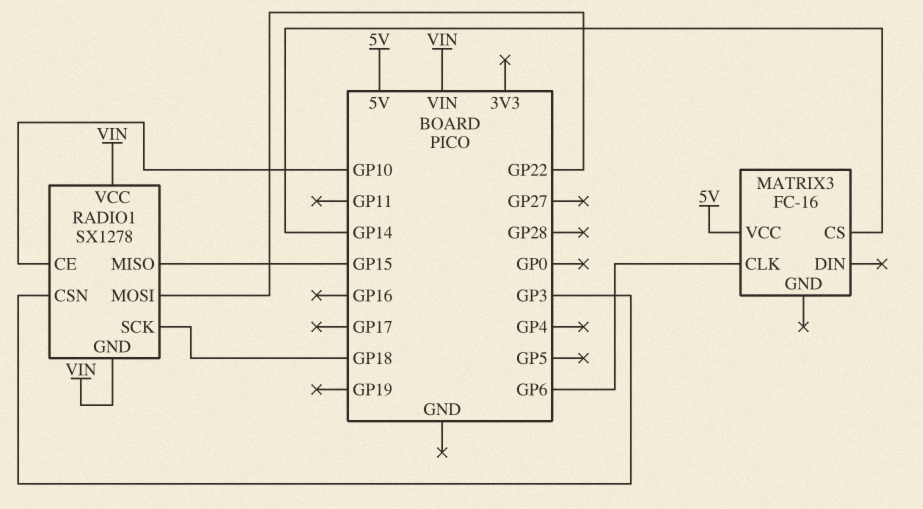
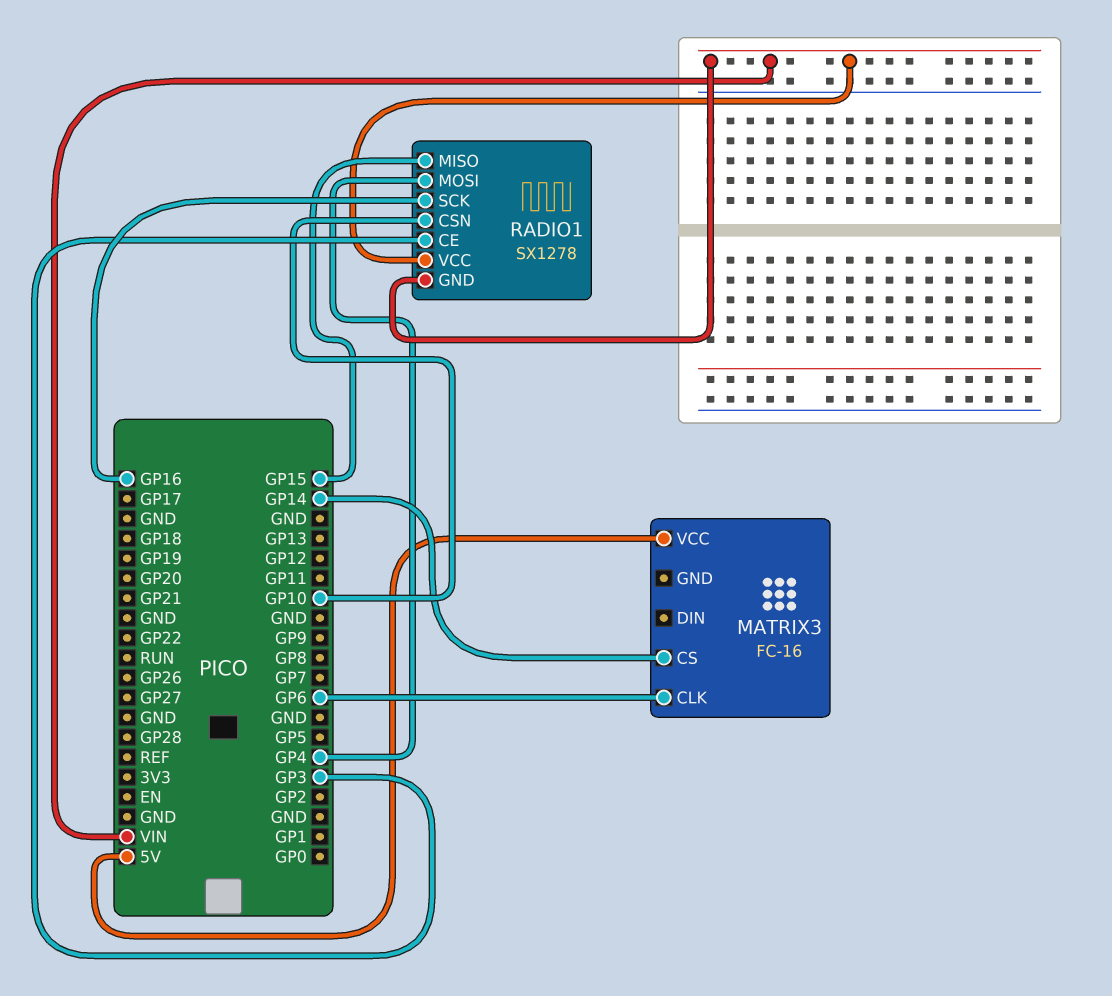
RADIO1 pin CE: GP10 -> GP3
RADIO1 pin CSN: GP3 -> GP10
RADIO1 pin MOSI: GP22 -> GP4
RADIO1 pin SCK: GP18 -> GP16

